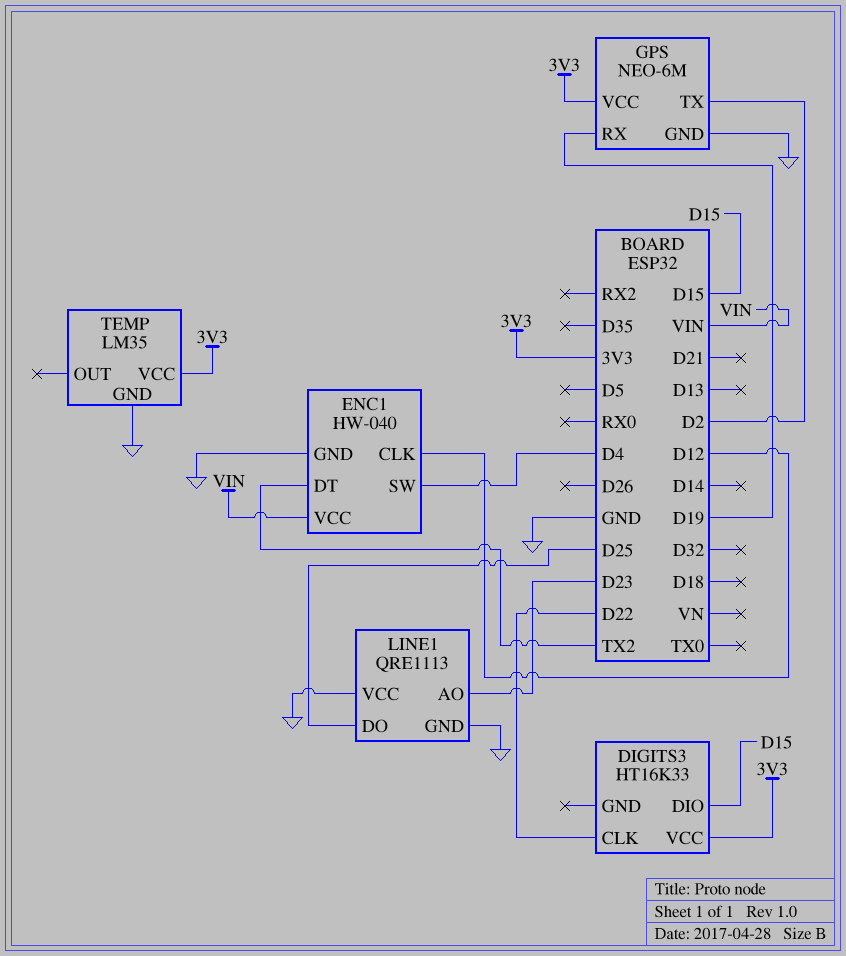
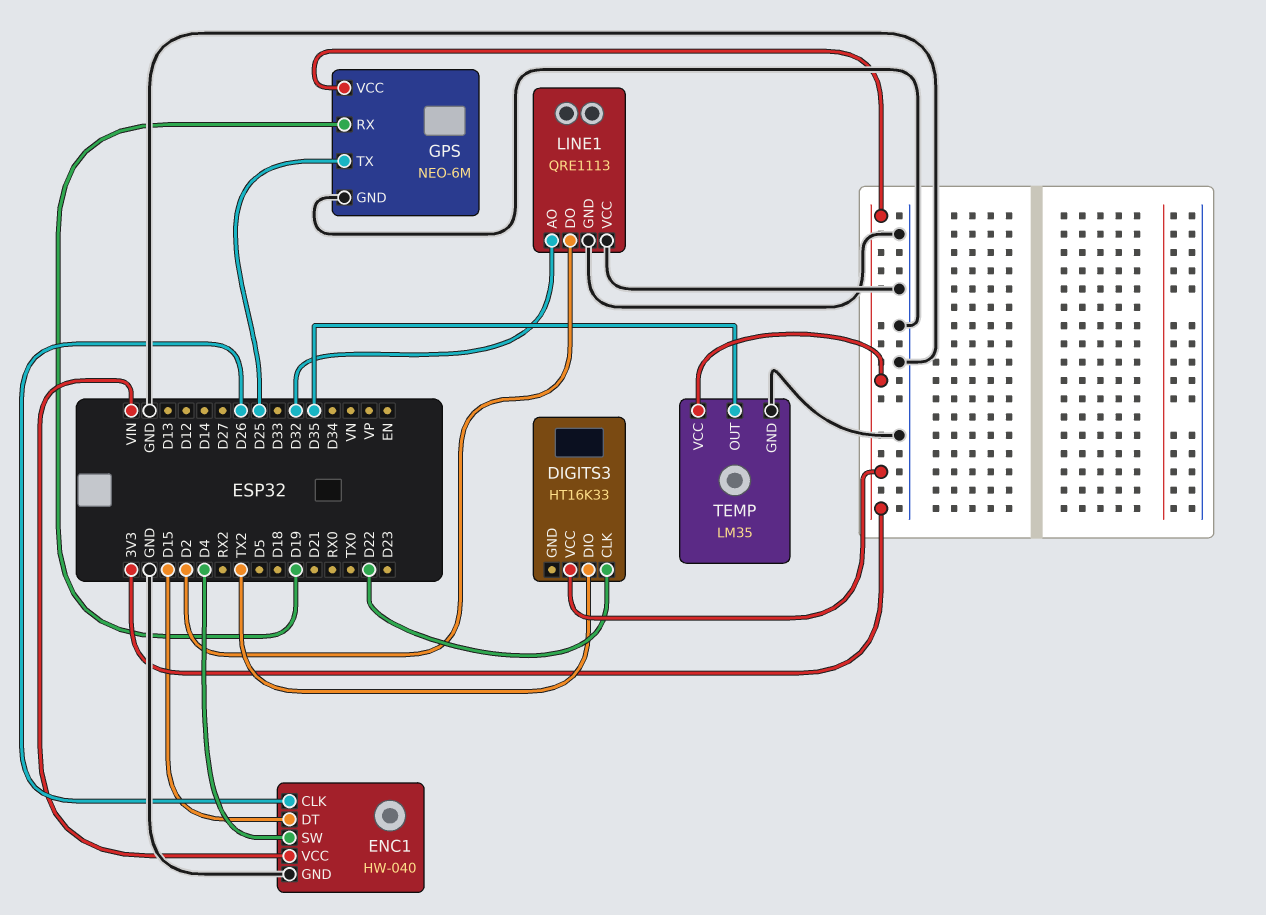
DIGITS3 pin DIO: D15 -> TX2
ENC1 pin CLK: D12 -> D26
ENC1 pin DT: TX2 -> D15
GPS pin TX: D2 -> D25
LINE1 pin AO: D23 -> D32
LINE1 pin DO: D25 -> D2
TEMP pin OUT: none -> D35

